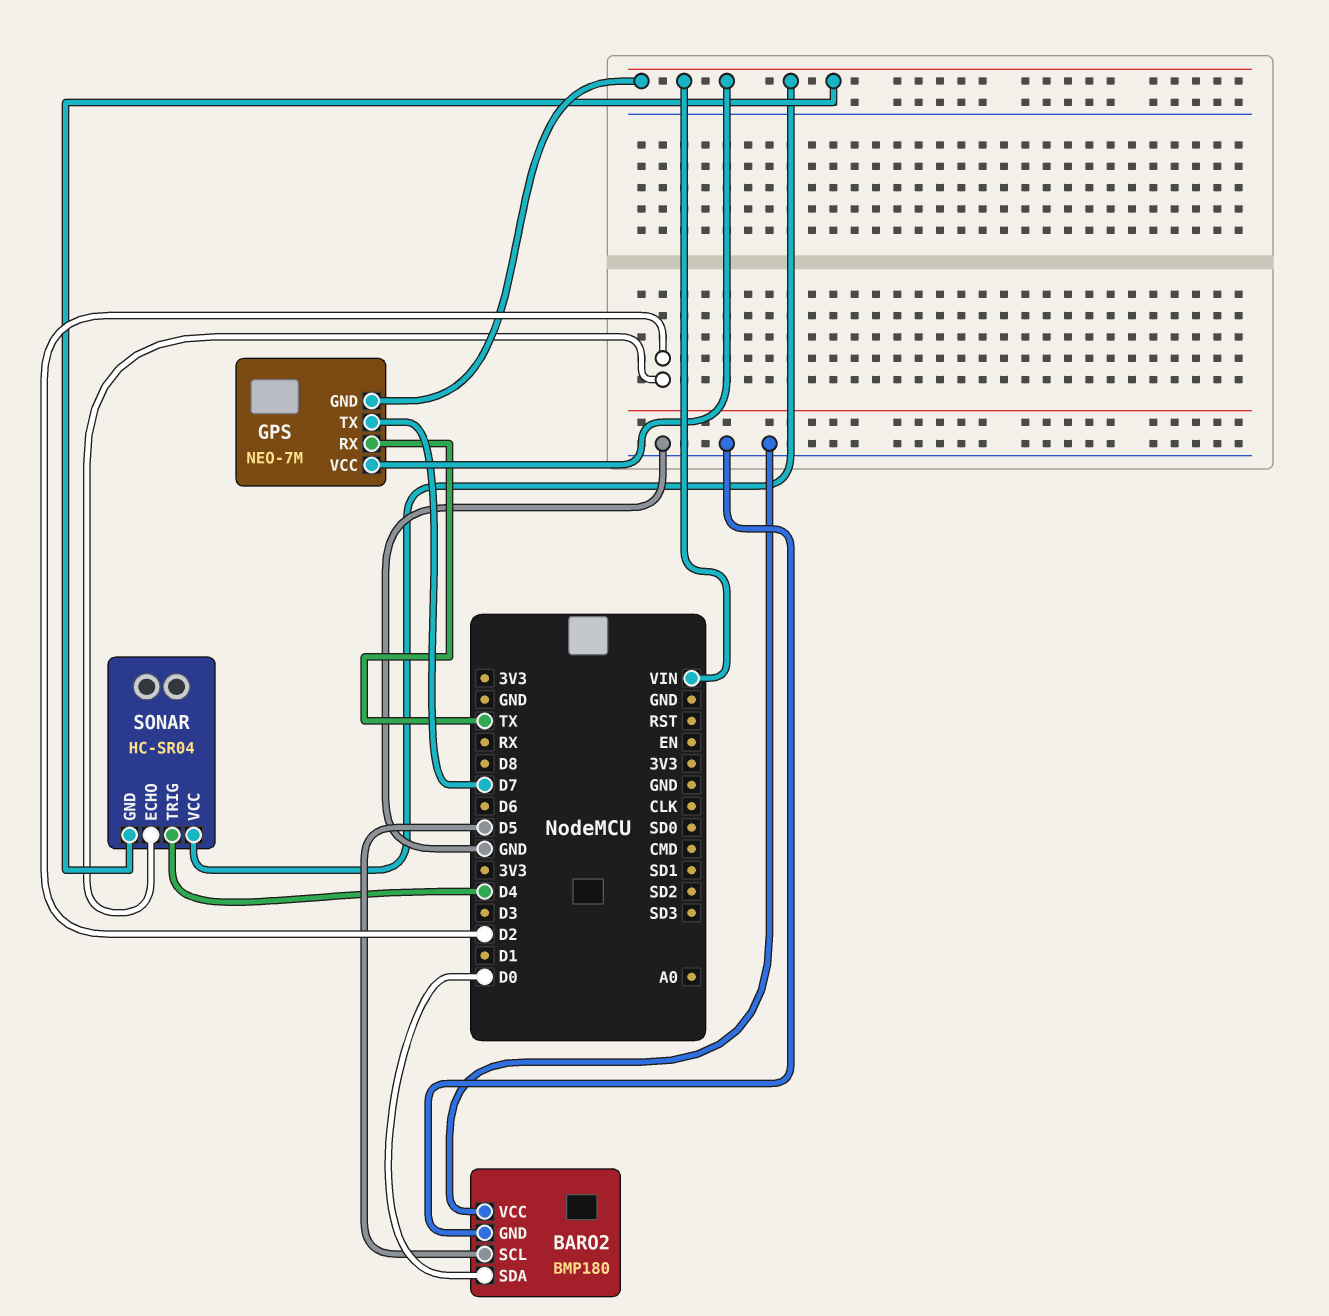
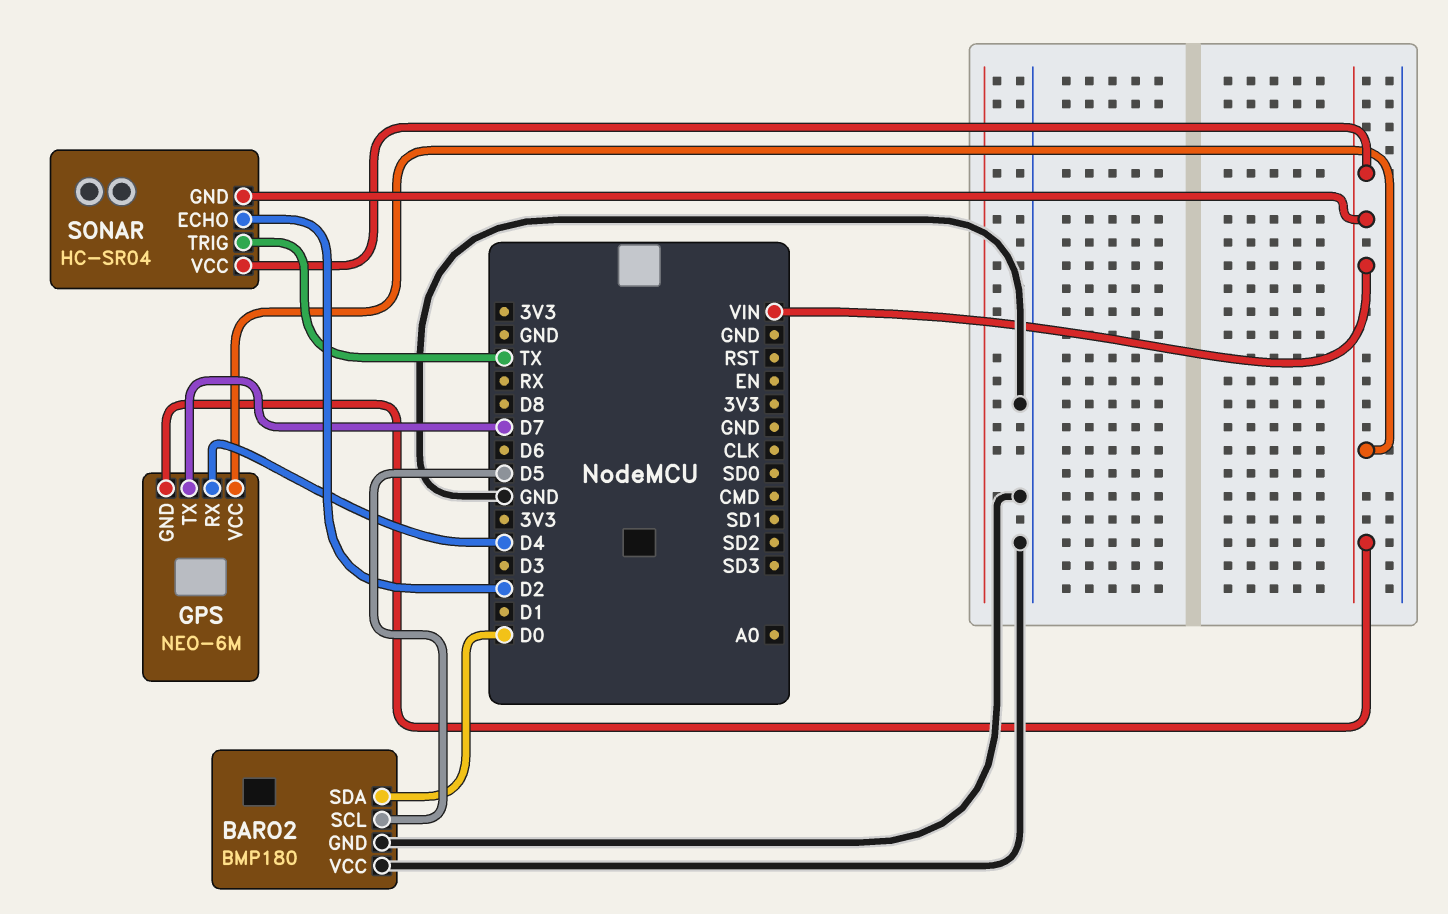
GPS: NEO-7M -> NEO-6M
GPS pin RX: TX -> D4
SONAR pin TRIG: D4 -> TX

